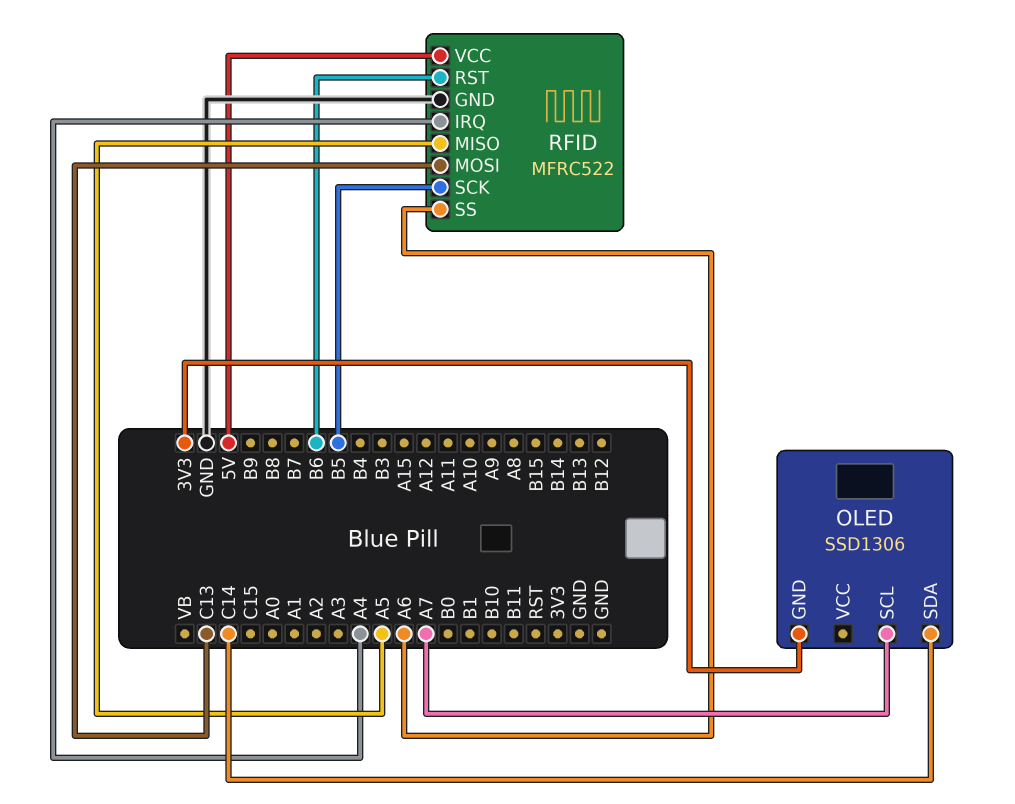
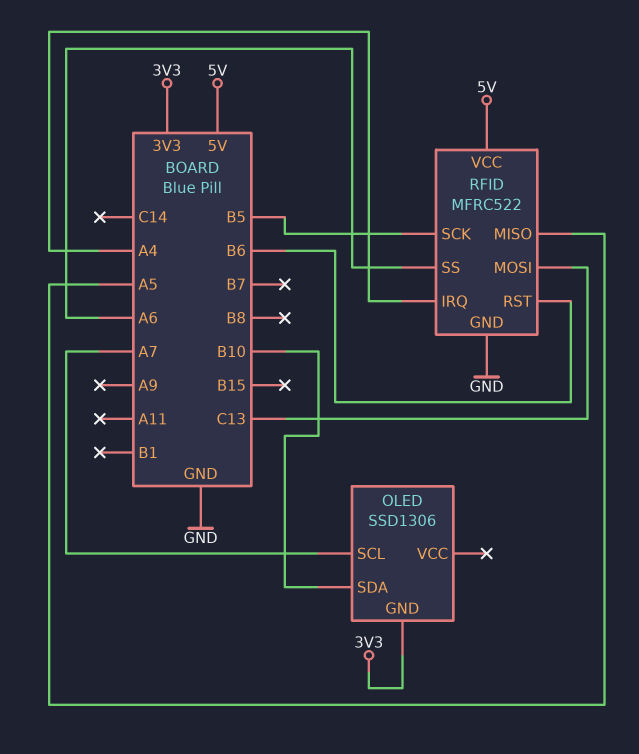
OLED pin SDA: C14 -> B10

